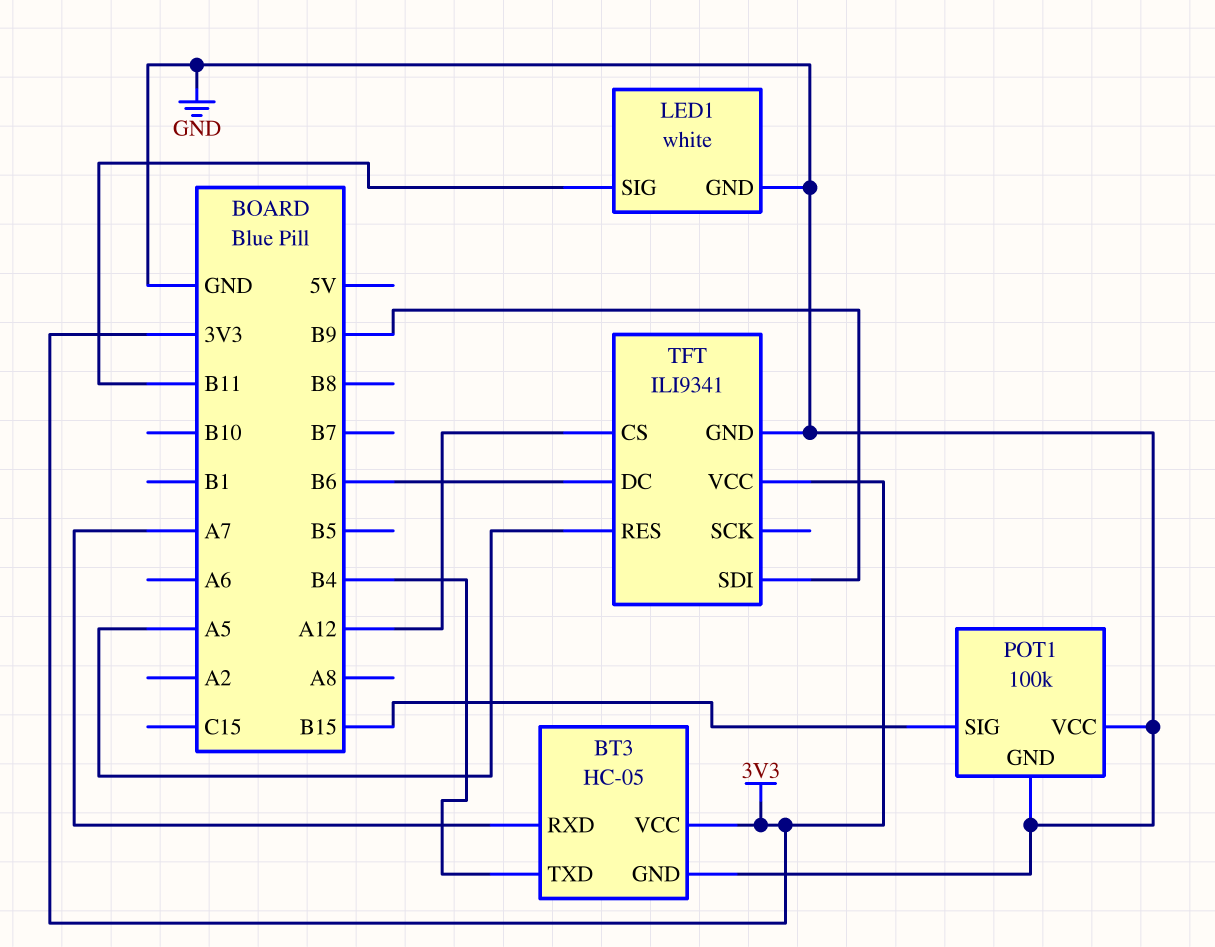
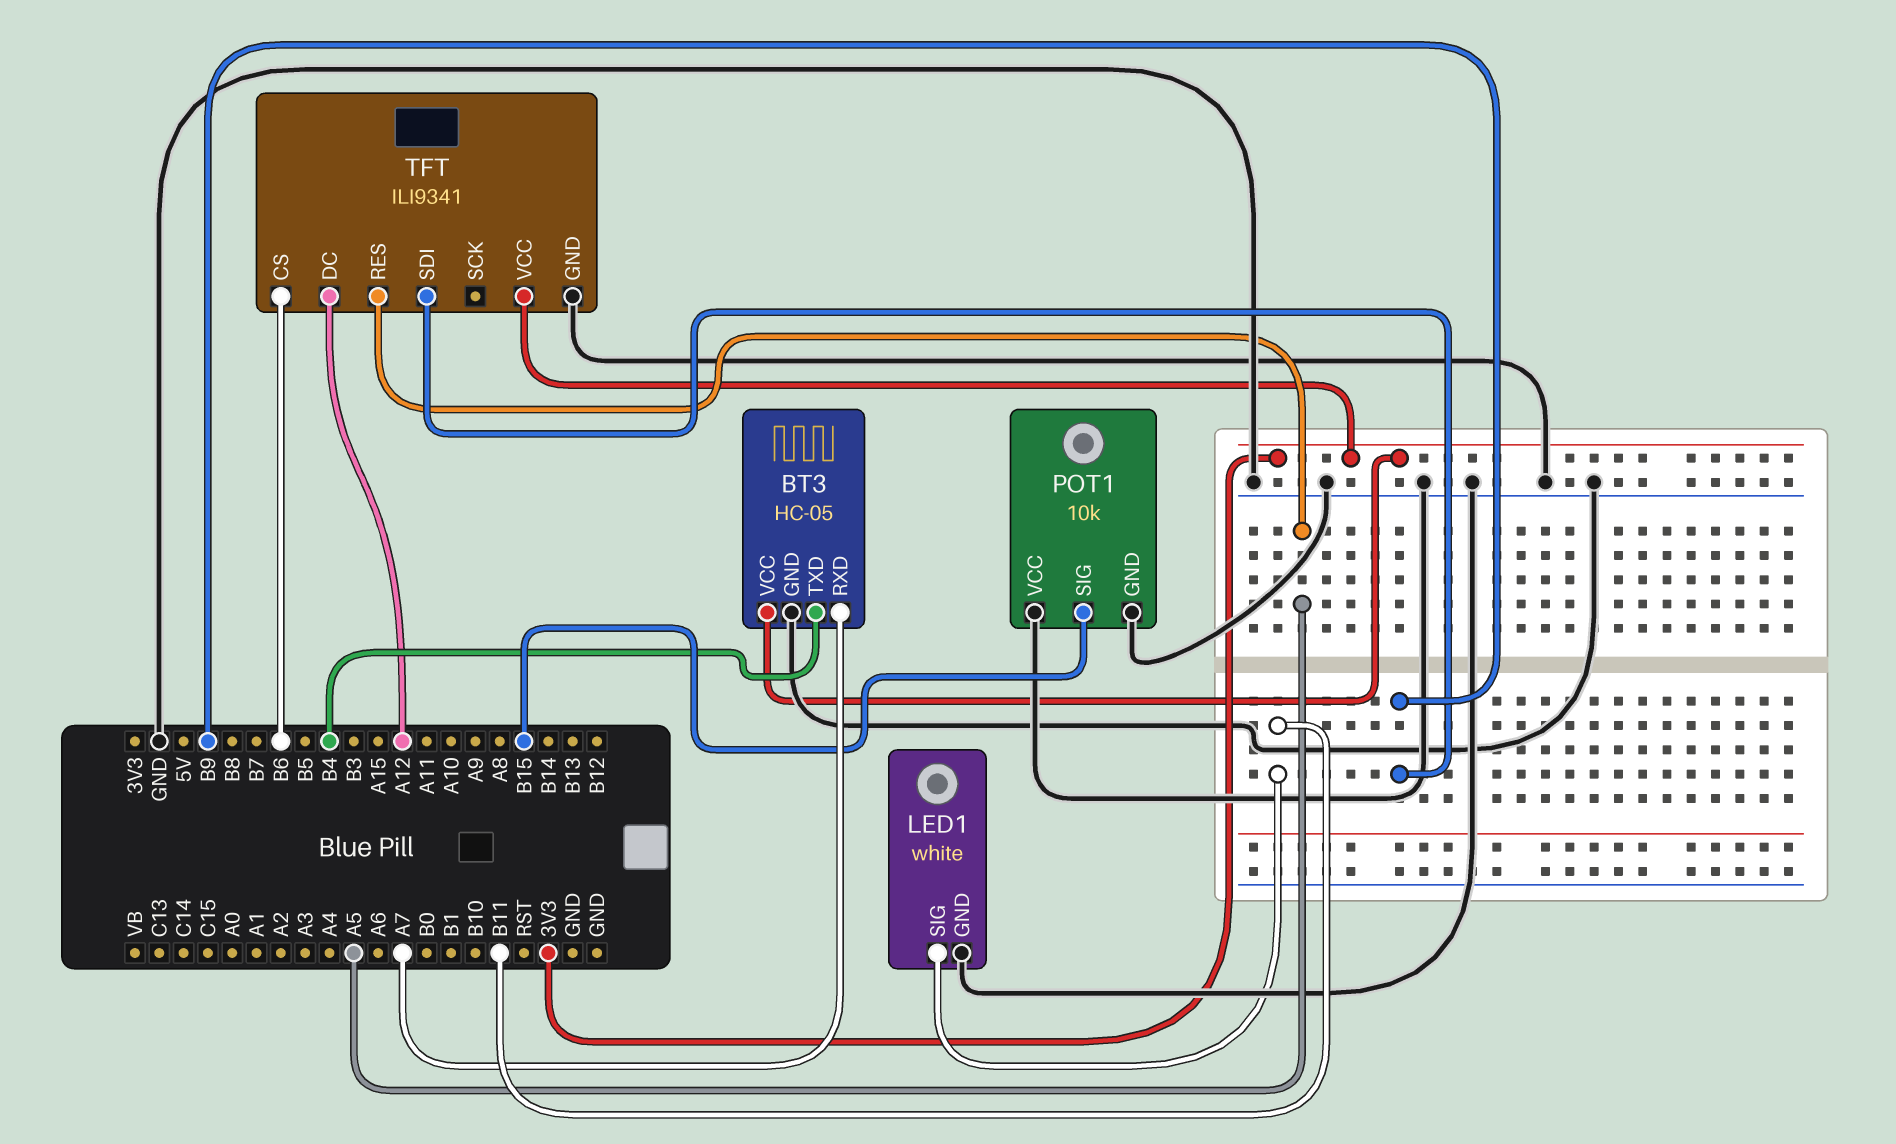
POT1: 100k -> 10k
TFT pin CS: A12 -> B6
TFT pin DC: B6 -> A12

